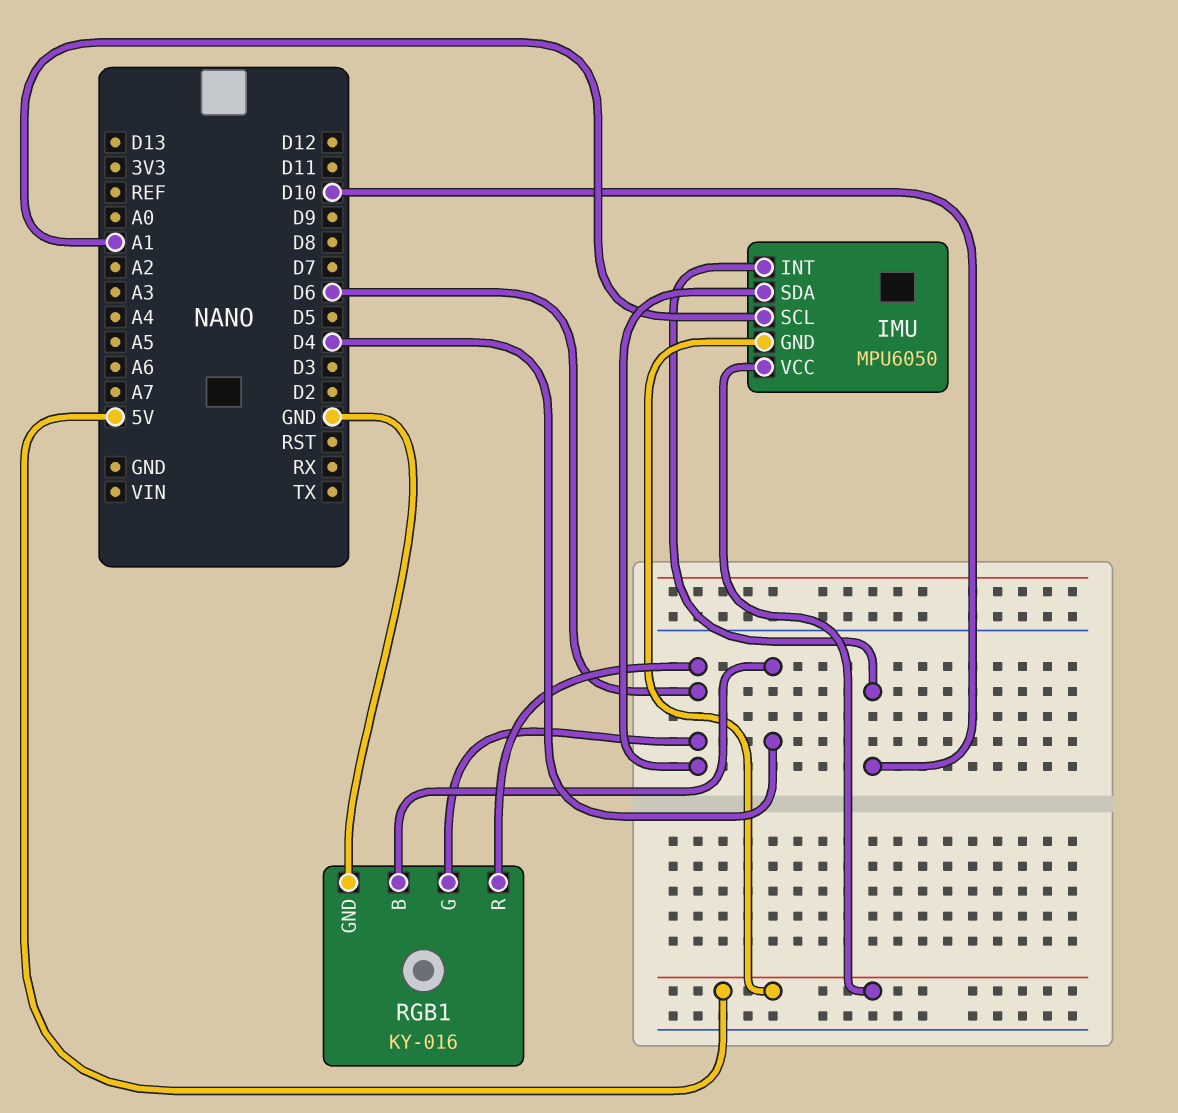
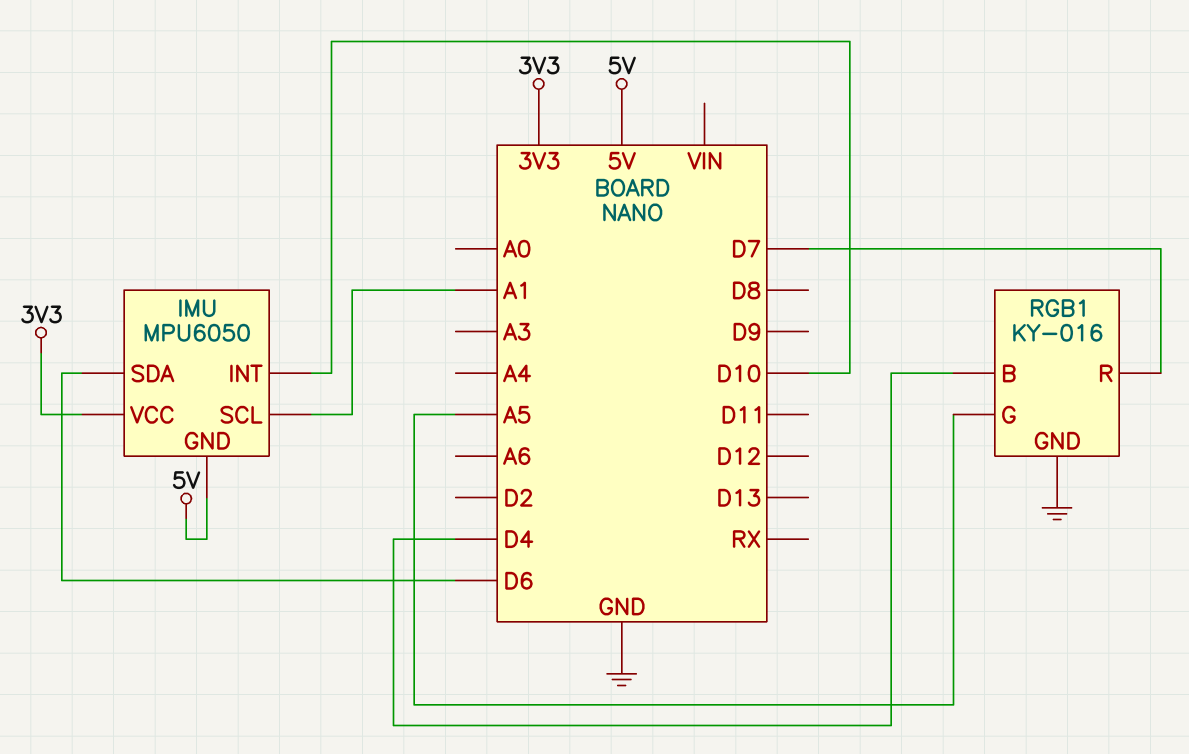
IMU pin VCC: 5V -> 3V3
RGB1 pin G: D6 -> A5
RGB1 pin R: D6 -> D7

